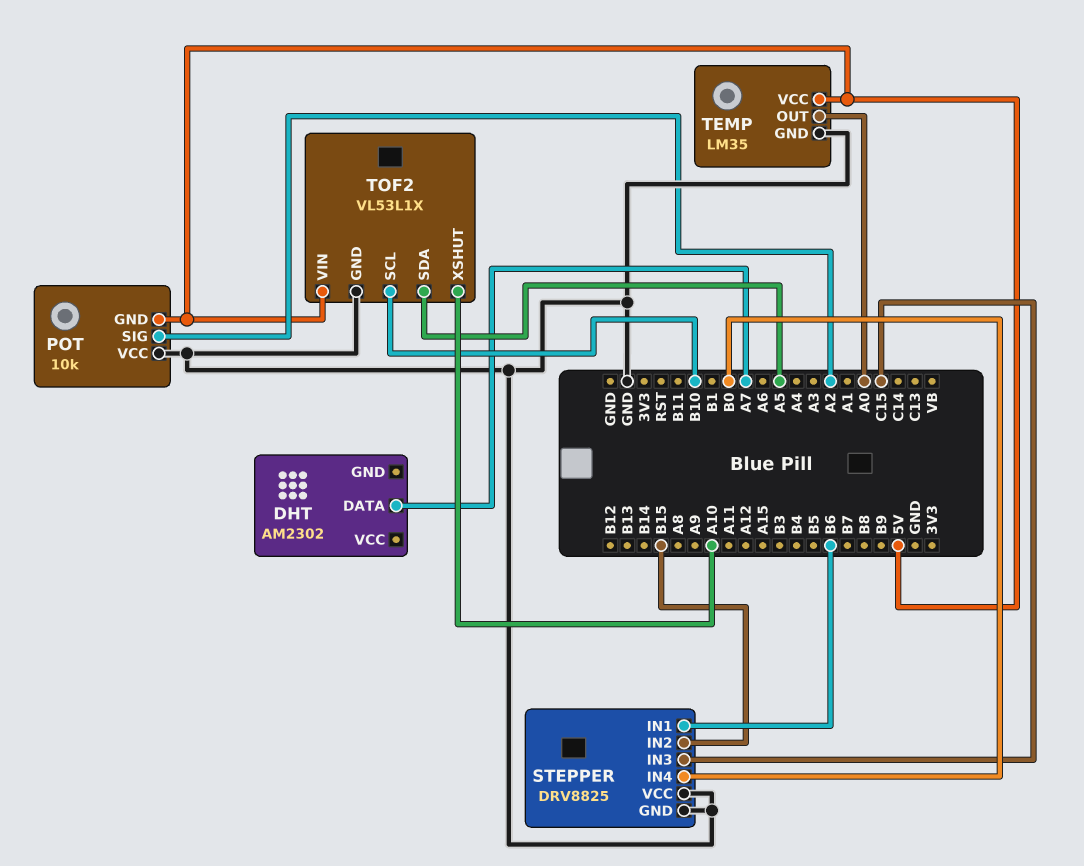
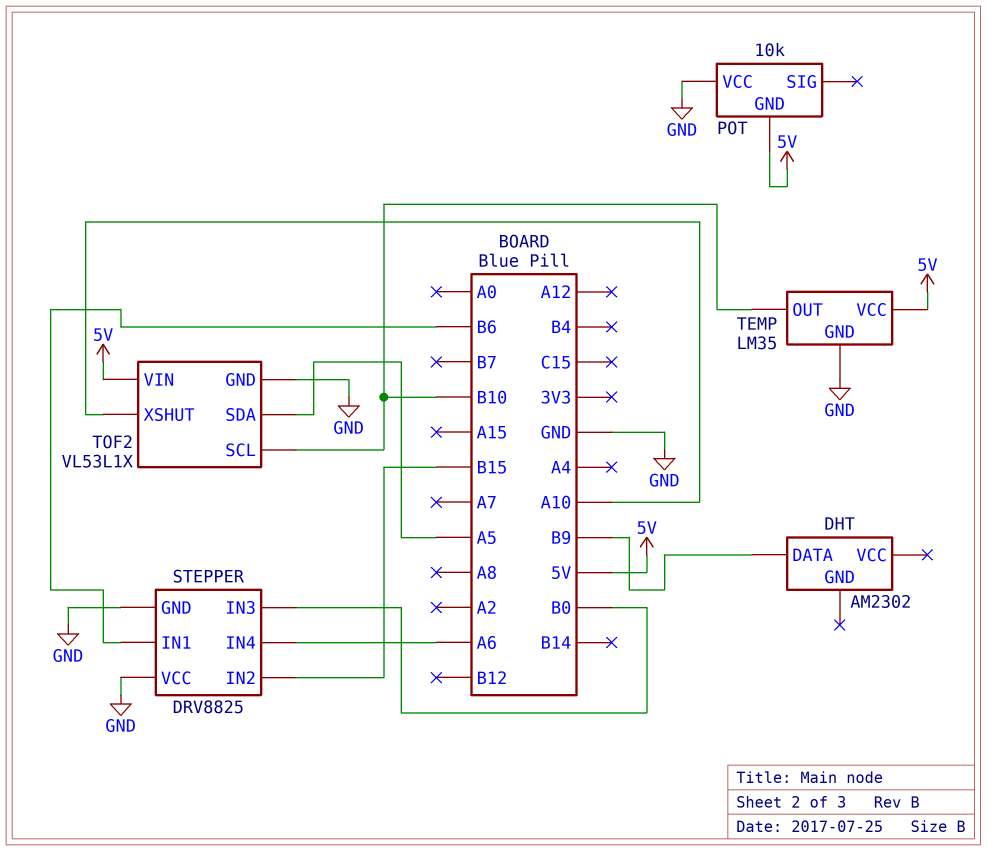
DHT pin DATA: A7 -> B9
POT pin SIG: A2 -> none
STEPPER pin IN3: C15 -> B0
STEPPER pin IN4: B0 -> A6
TEMP pin OUT: A0 -> B10

